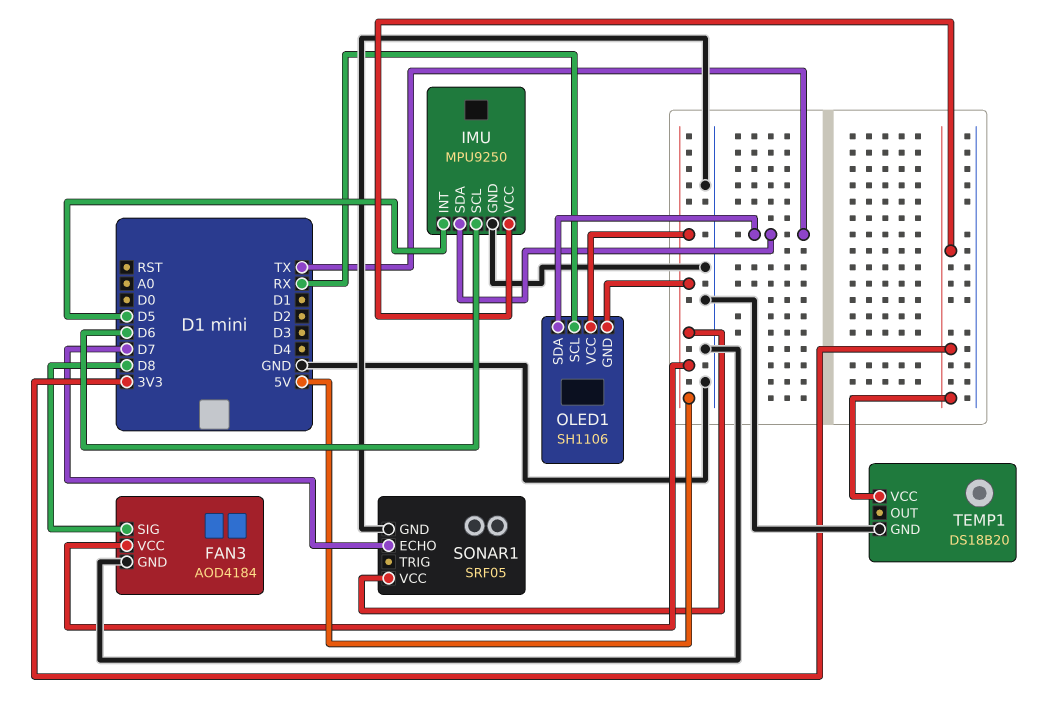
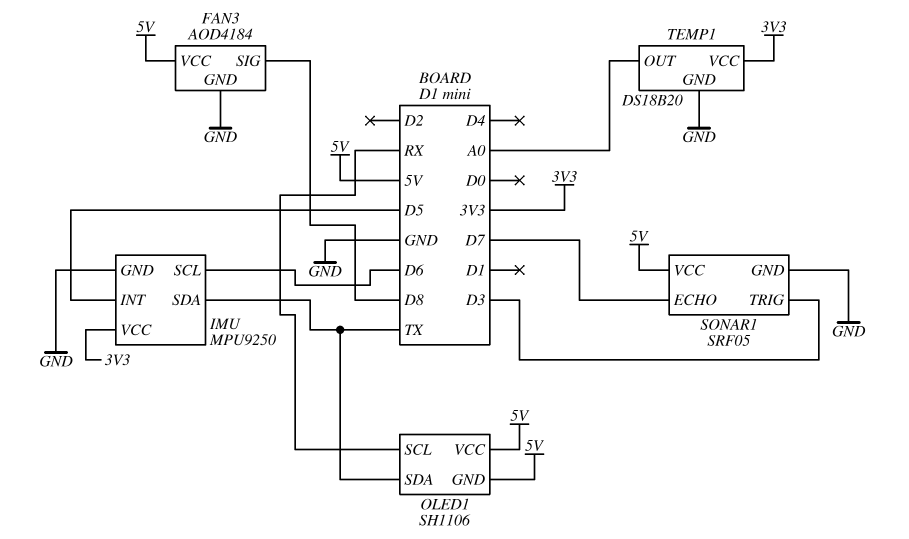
SONAR1 pin TRIG: none -> D3
TEMP1 pin OUT: none -> A0

